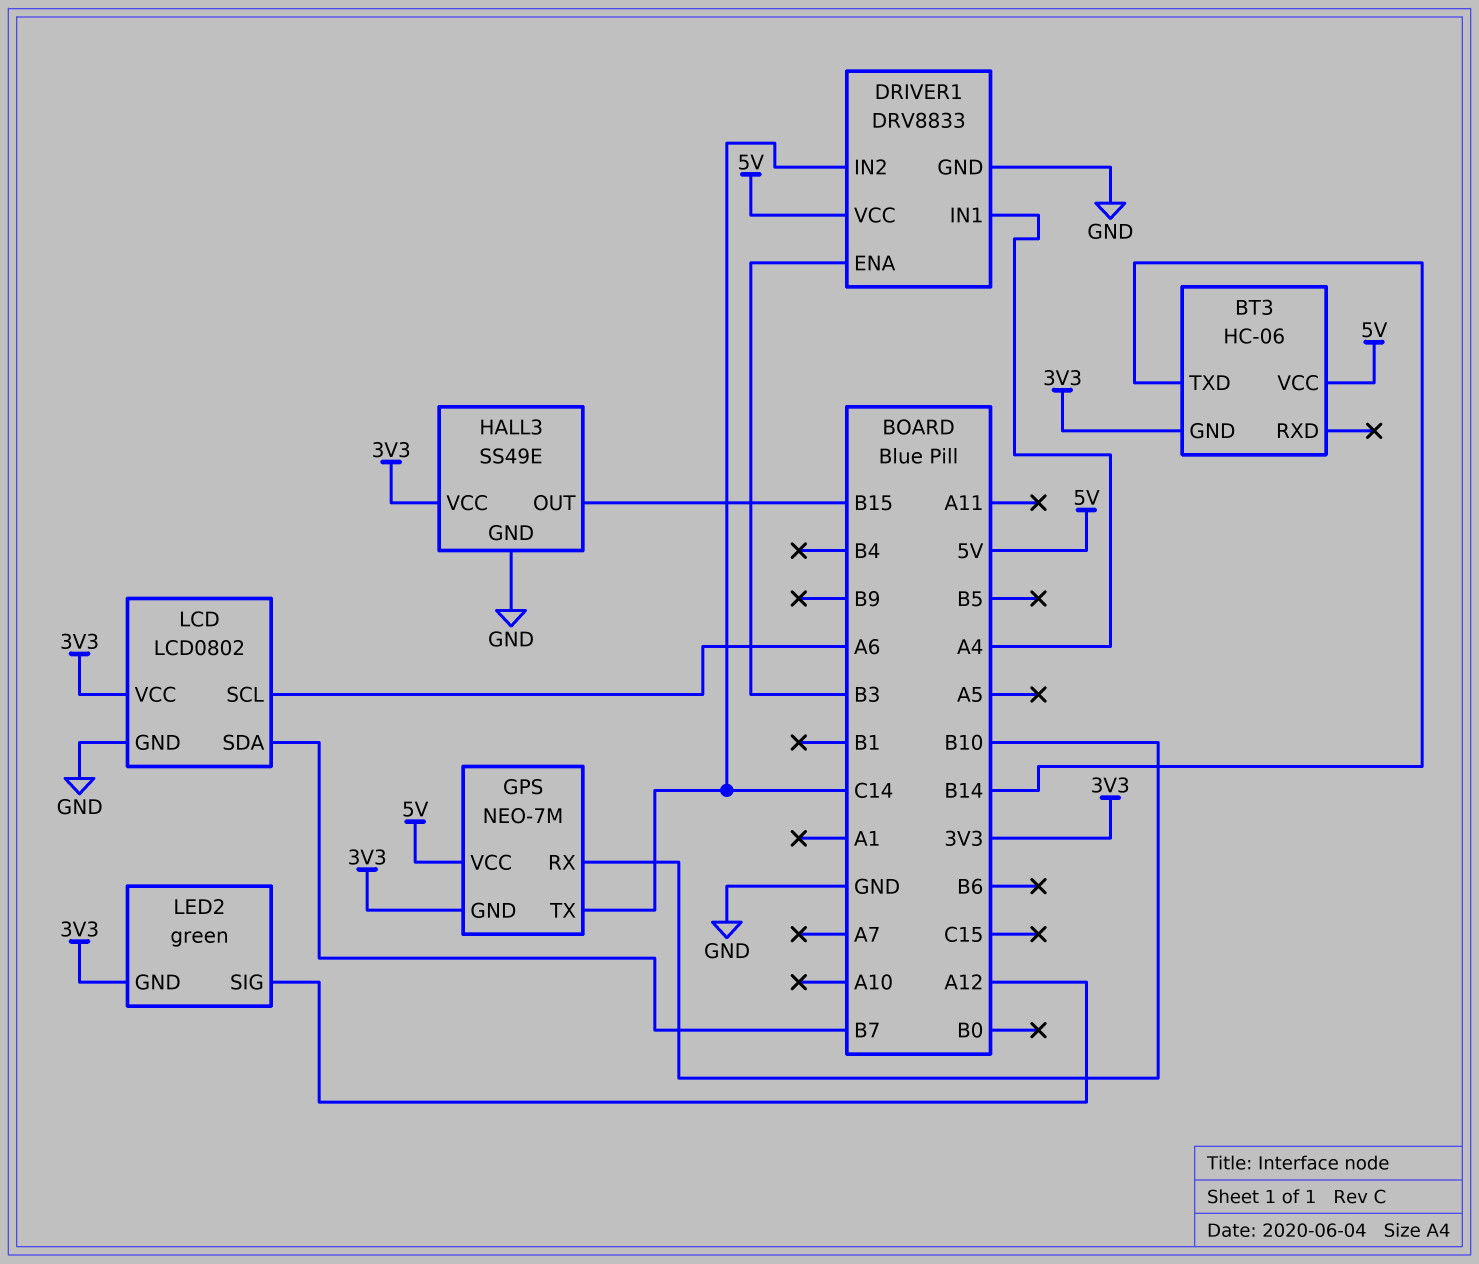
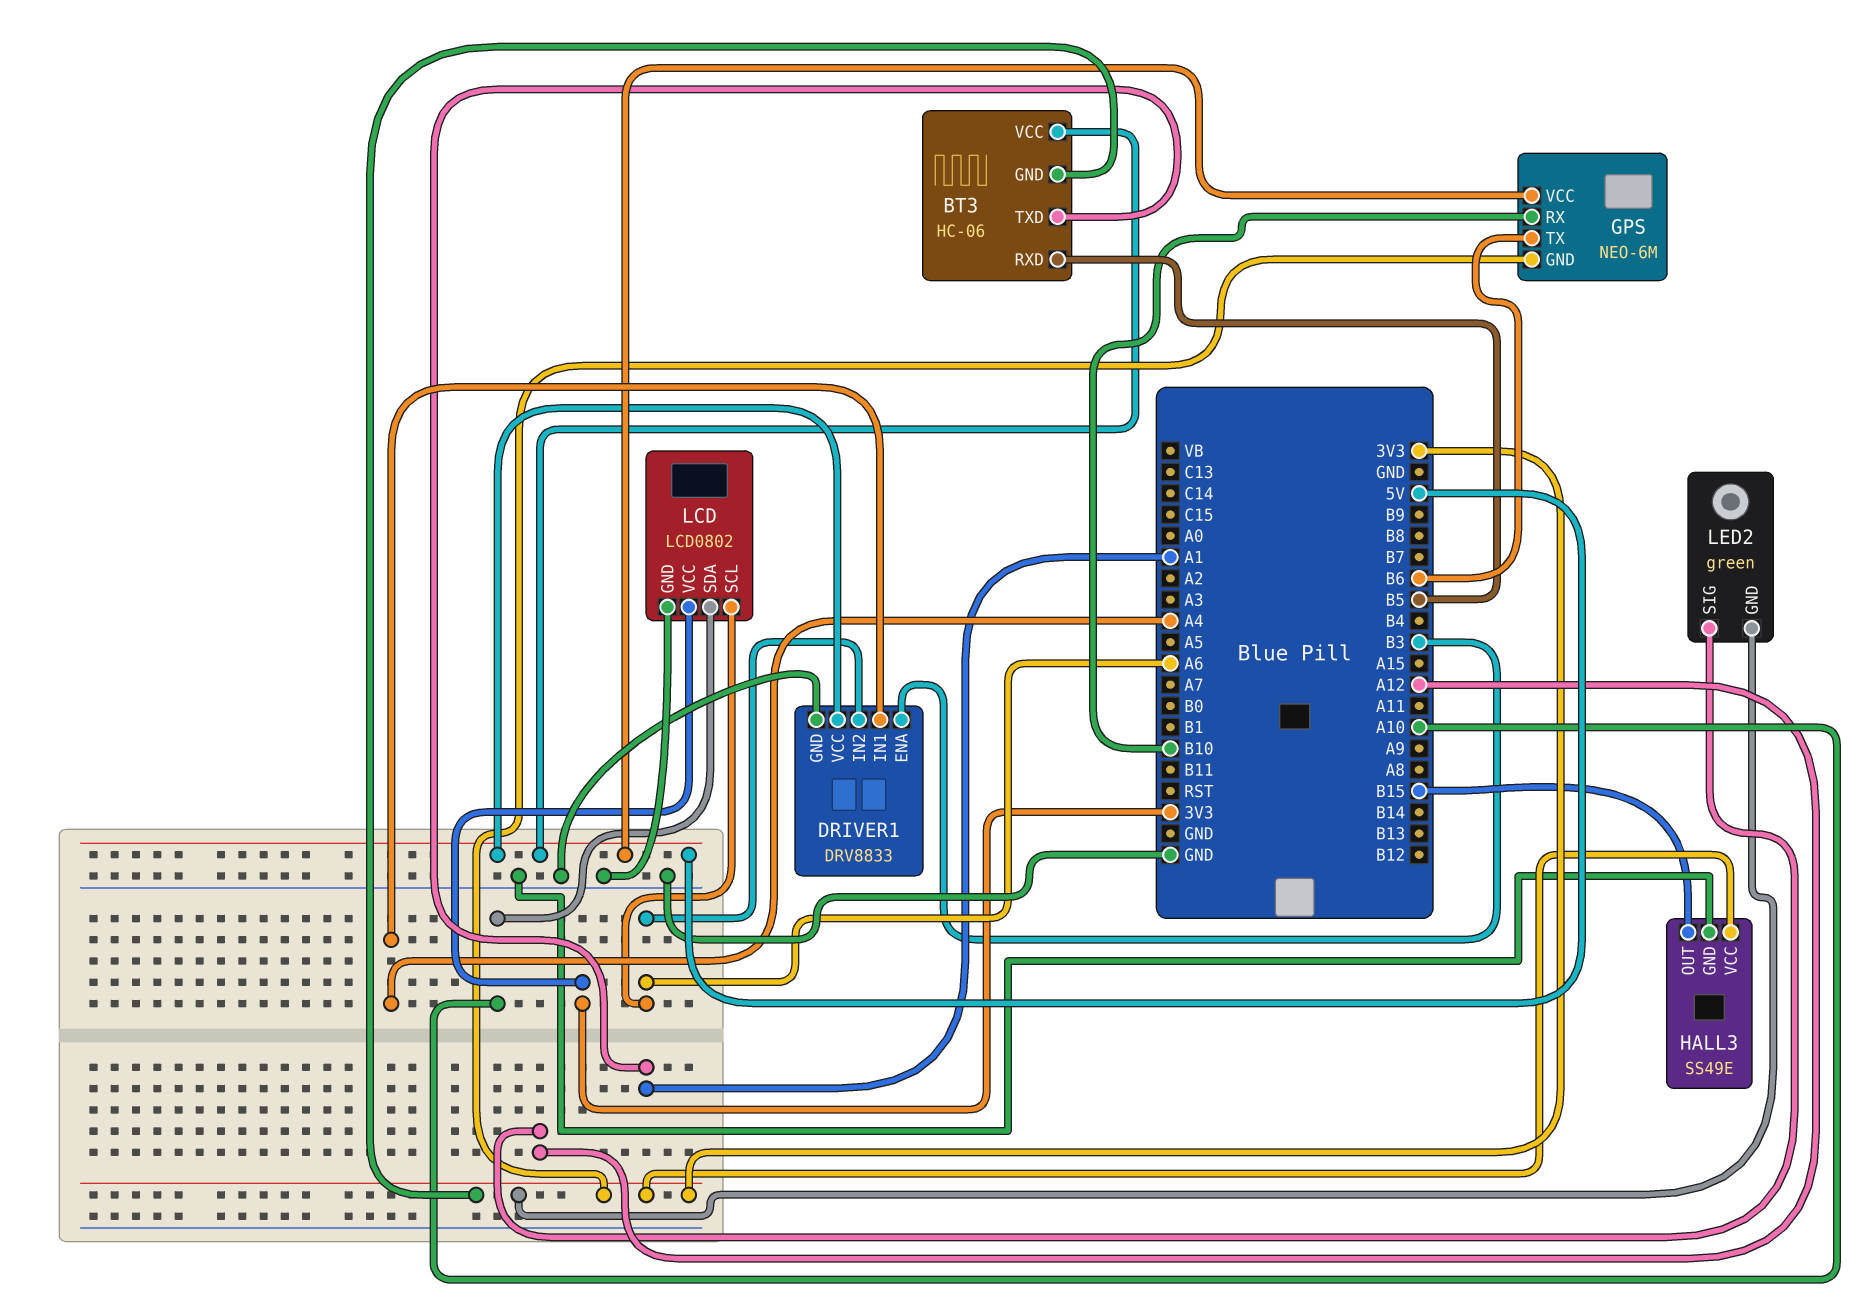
BT3 pin RXD: none -> B5
BT3 pin TXD: B14 -> A1
DRIVER1 pin IN2: C14 -> A6
GPS: NEO-7M -> NEO-6M
GPS pin TX: C14 -> B6
LCD pin SDA: B7 -> A10

